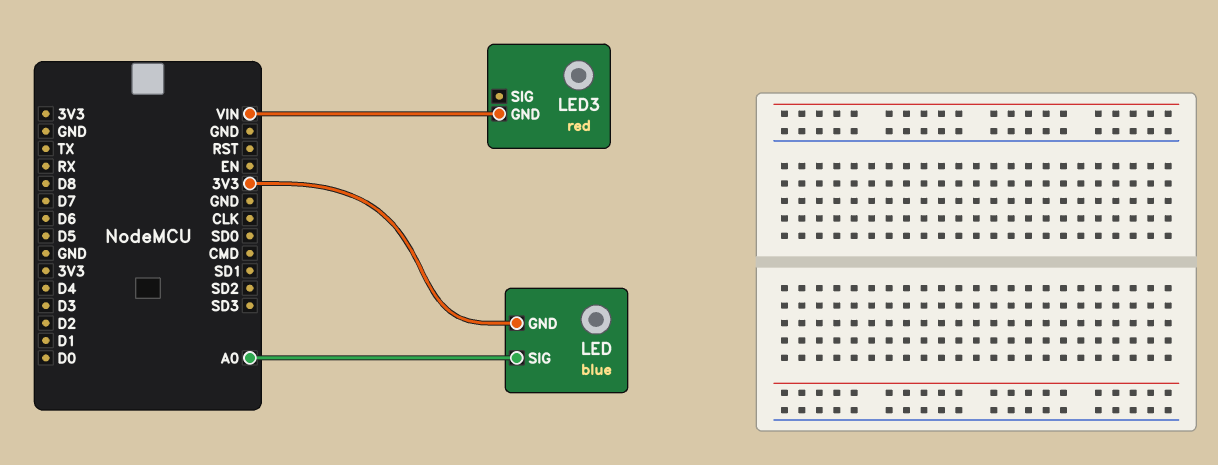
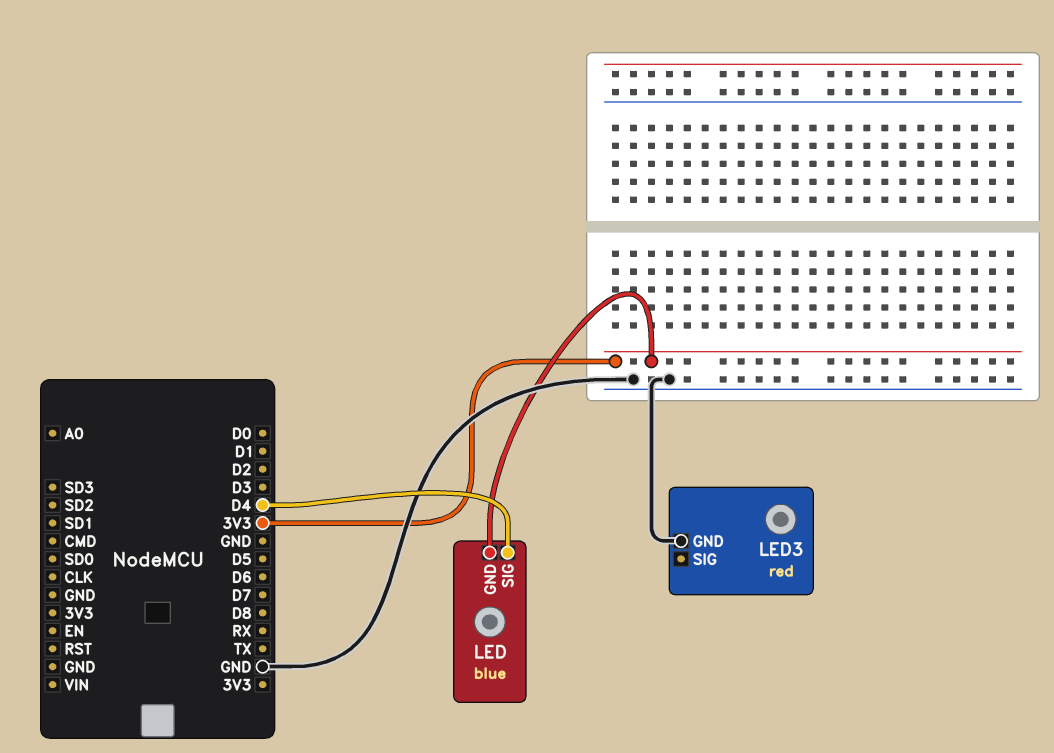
LED pin SIG: A0 -> D4
LED3 pin GND: VIN -> GND

